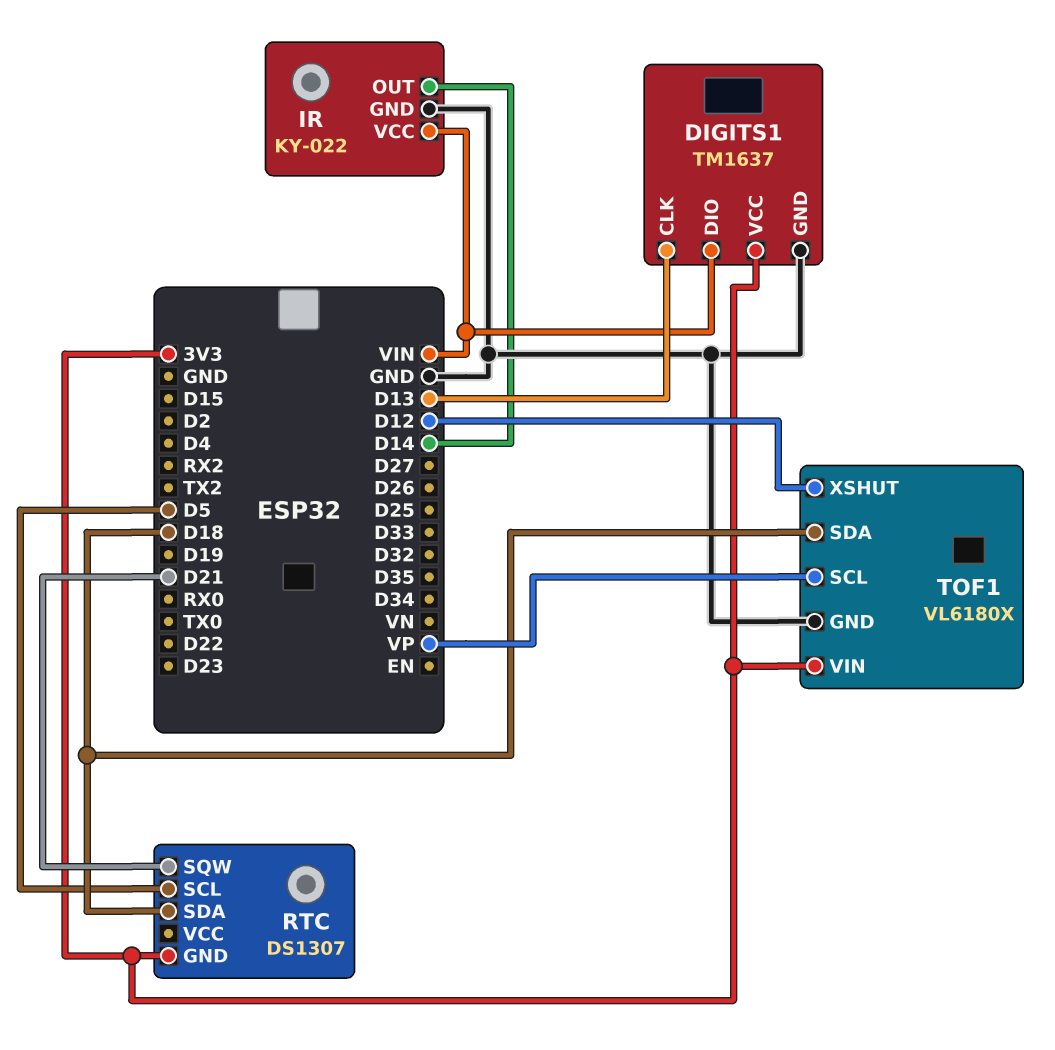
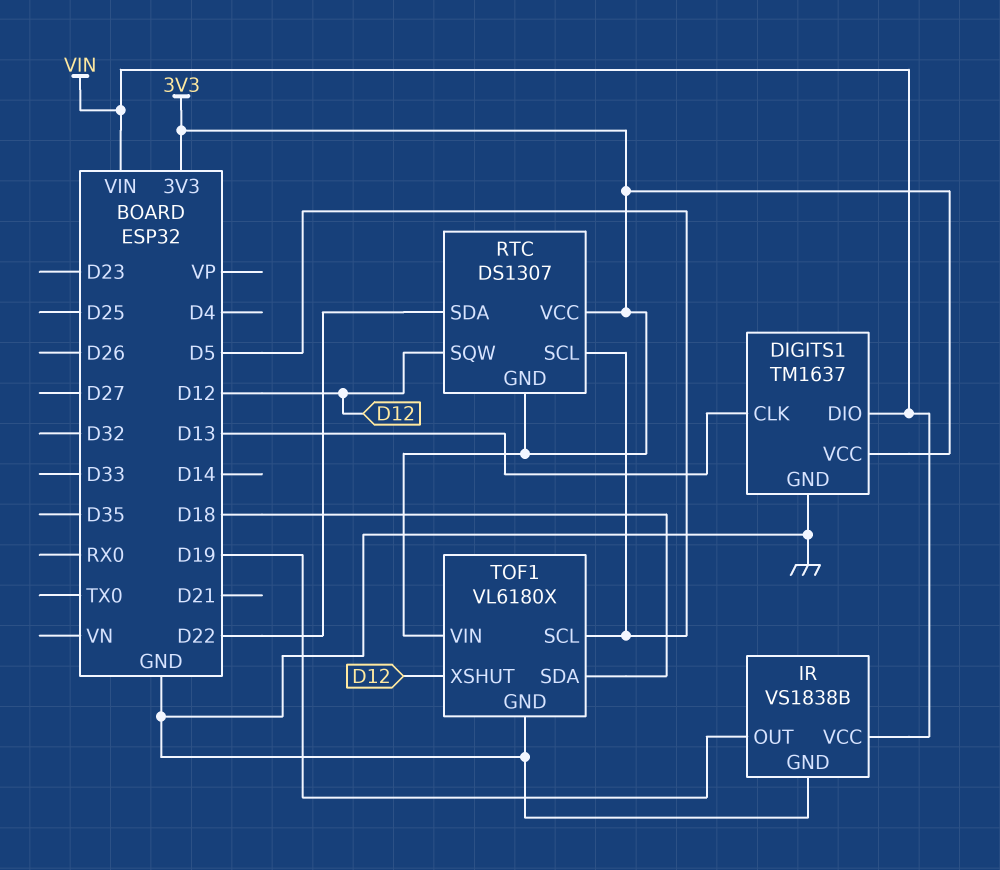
IR: KY-022 -> VS1838B
IR pin OUT: D14 -> D19
RTC pin SDA: D18 -> D22
RTC pin SQW: D21 -> D12
RTC pin VCC: none -> 3V3
TOF1 pin SCL: VP -> D5

